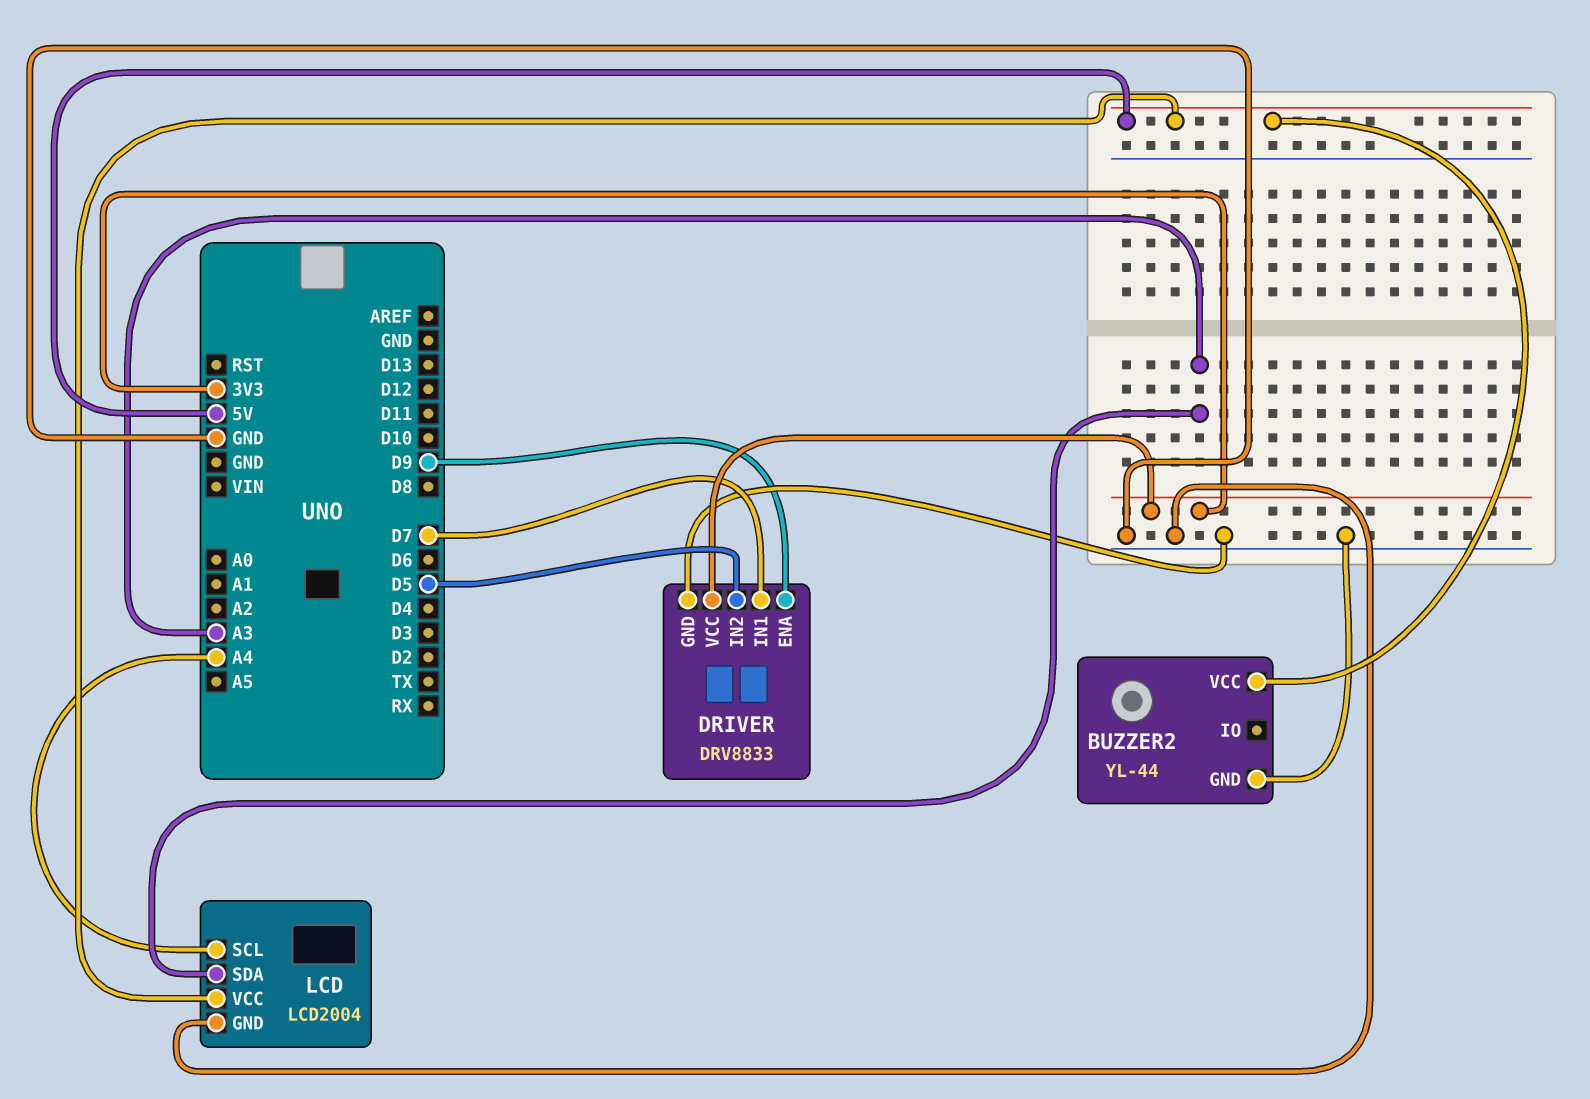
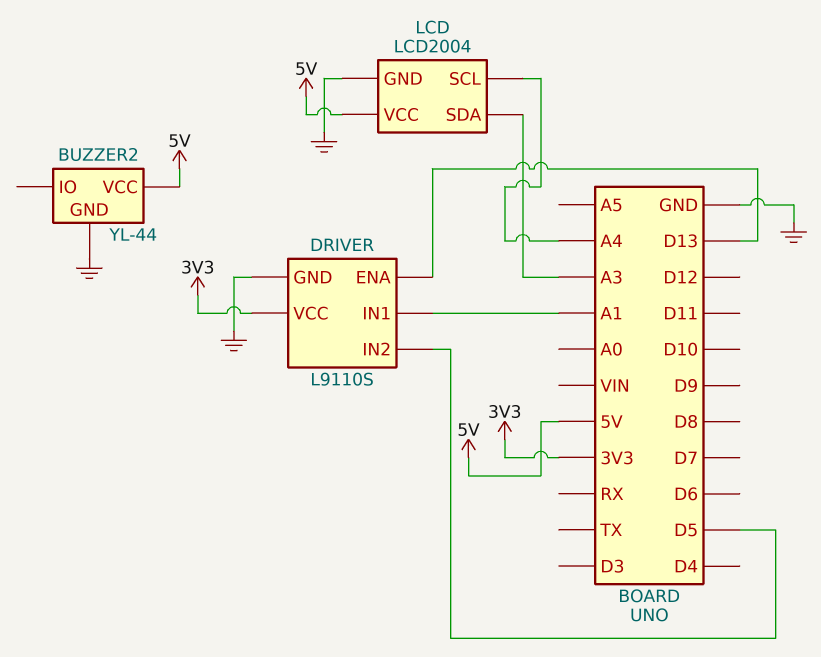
DRIVER: DRV8833 -> L9110S
DRIVER pin ENA: D9 -> D13
DRIVER pin IN1: D7 -> A1

